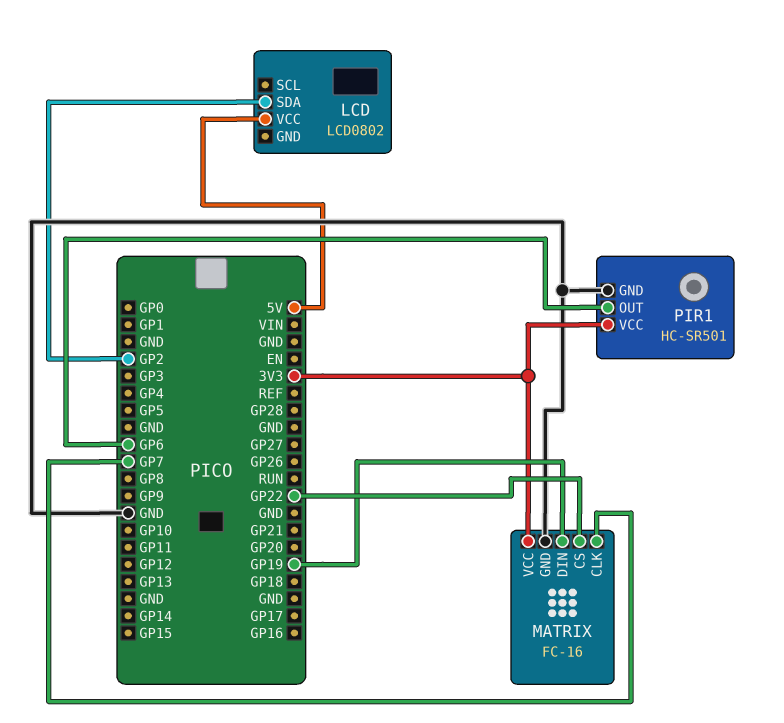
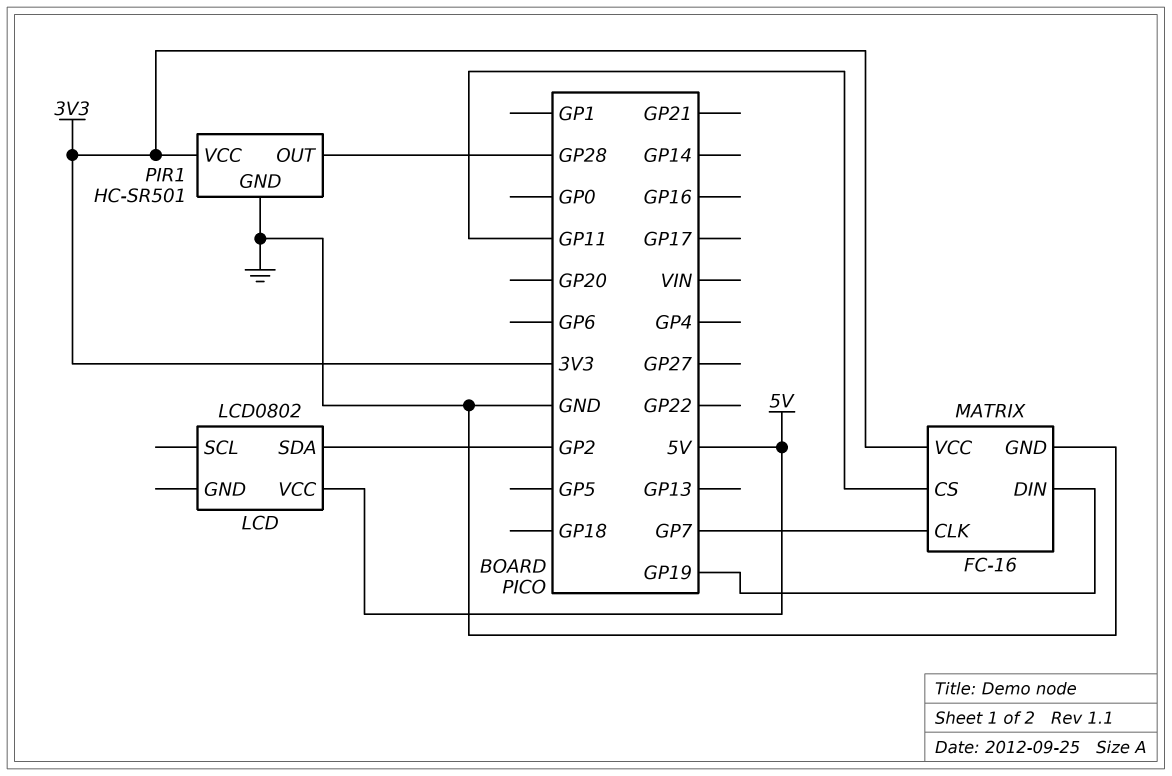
MATRIX pin CS: GP22 -> GP11
PIR1 pin OUT: GP6 -> GP28

